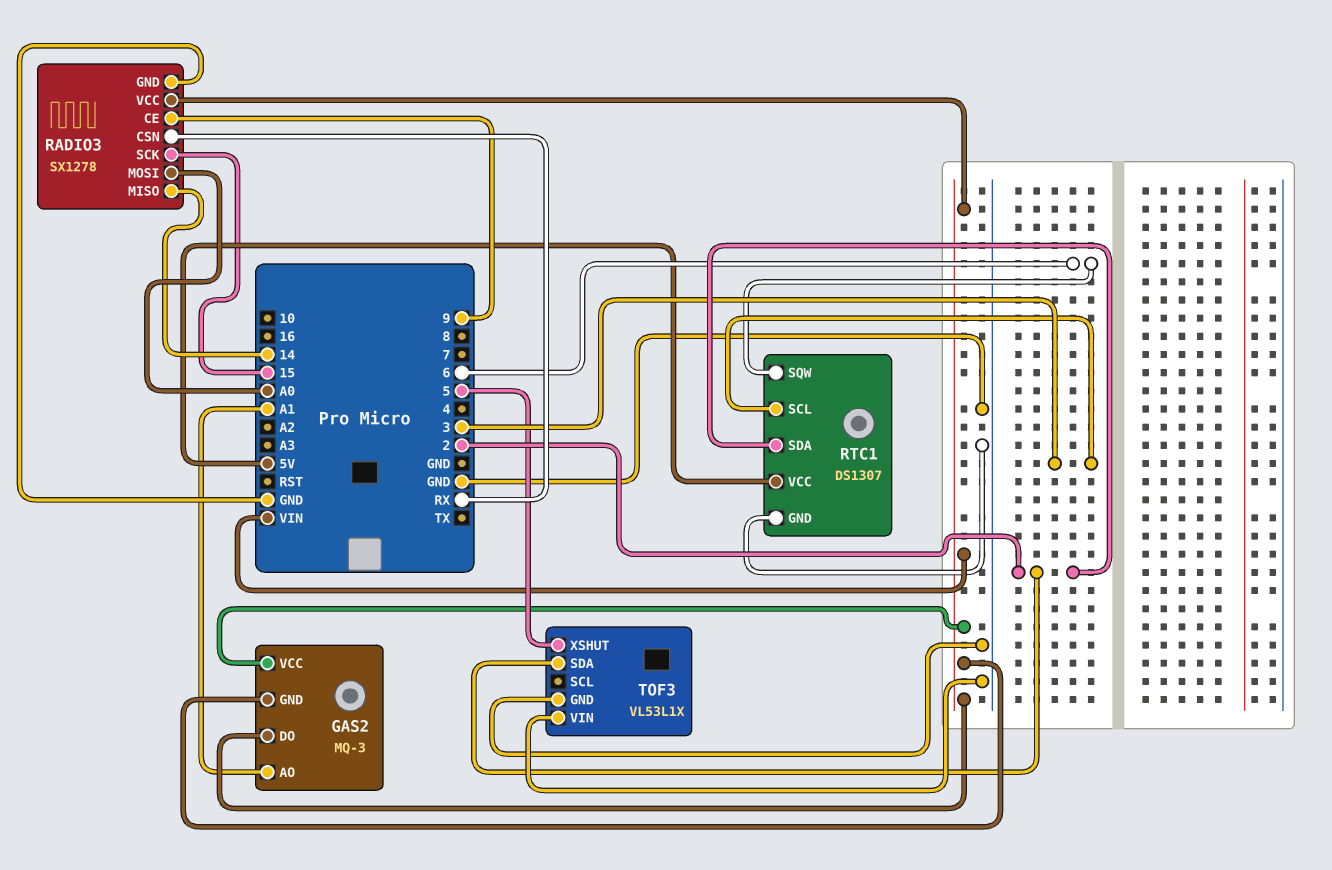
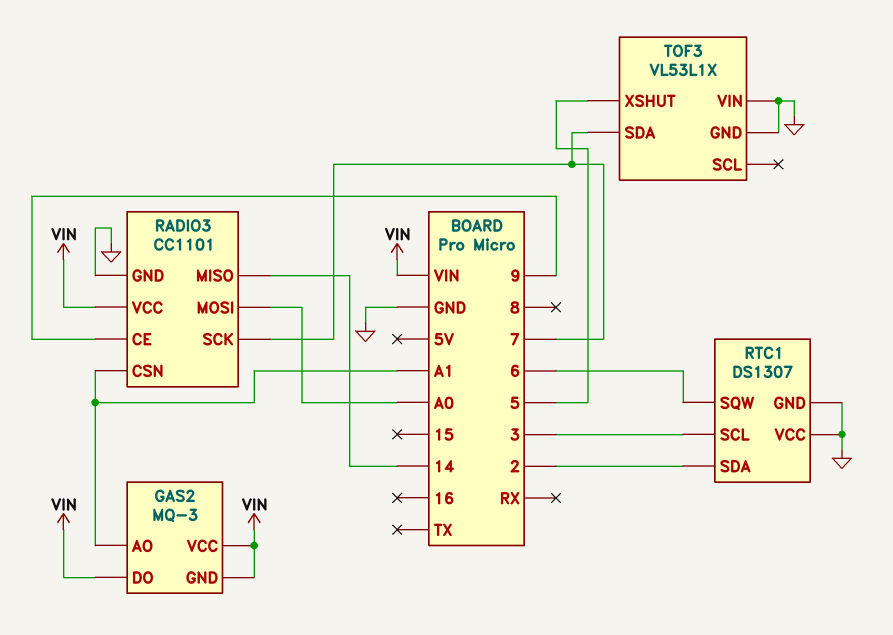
RADIO3: SX1278 -> CC1101
RADIO3 pin CSN: RX -> A1
RADIO3 pin SCK: 15 -> 7
RTC1 pin VCC: 5V -> GND
TOF3 pin SDA: 2 -> 7

